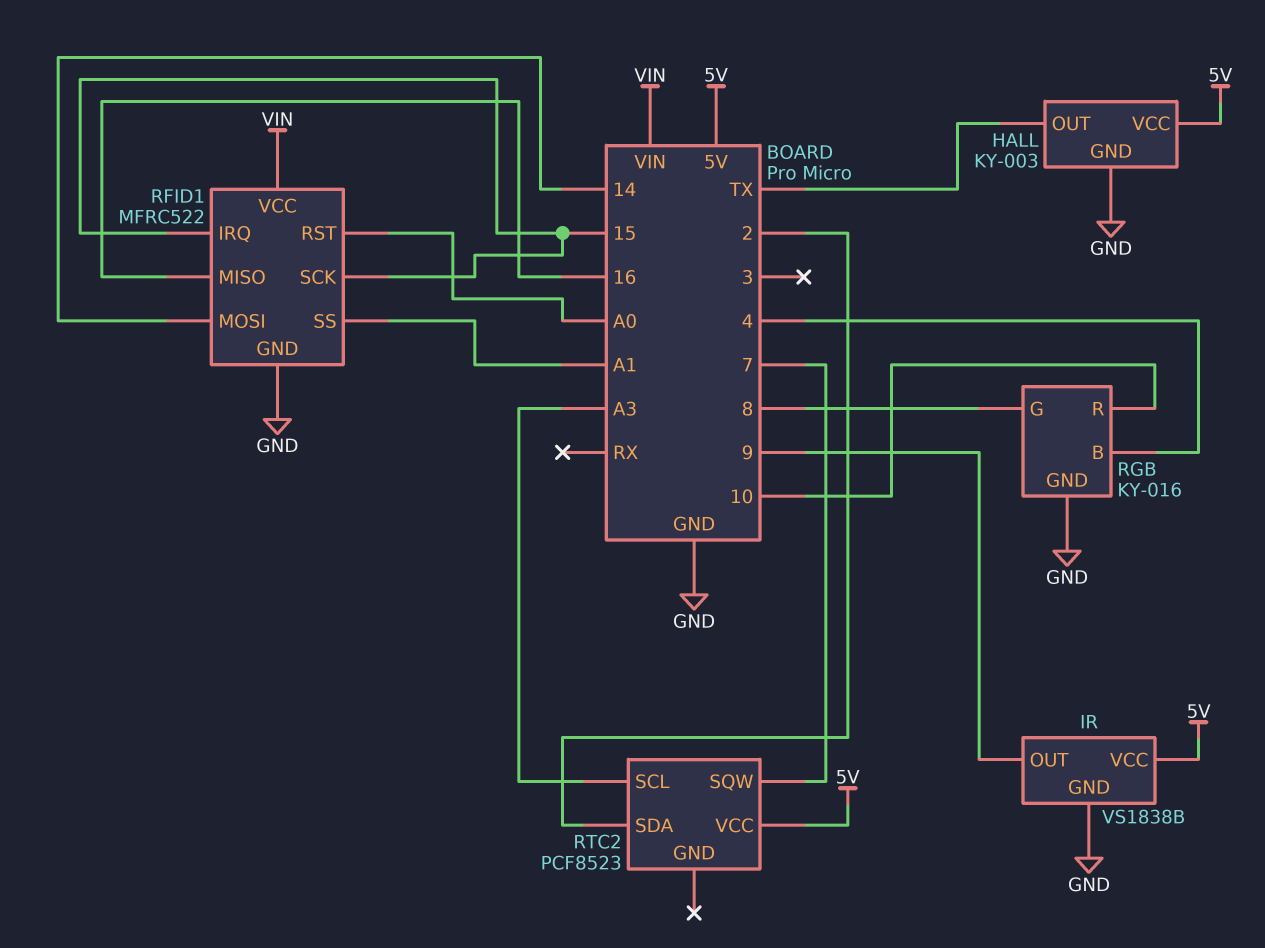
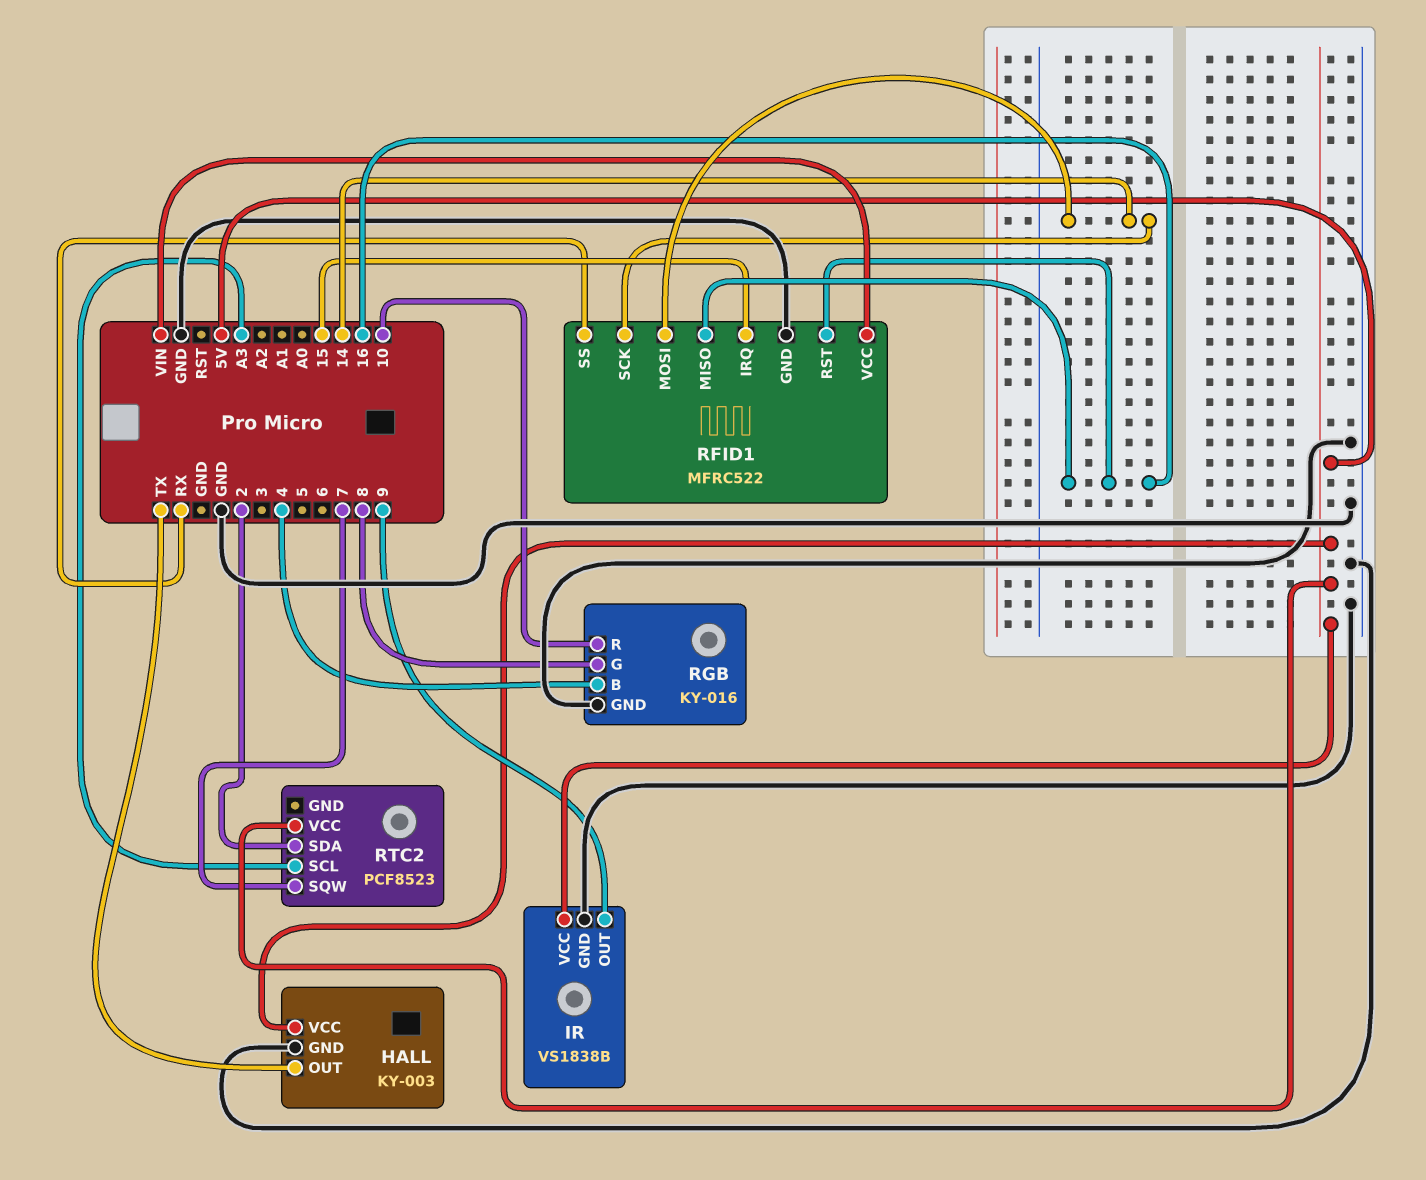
RFID1 pin RST: A0 -> 16
RFID1 pin SCK: 15 -> 14
RFID1 pin SS: A1 -> RX

